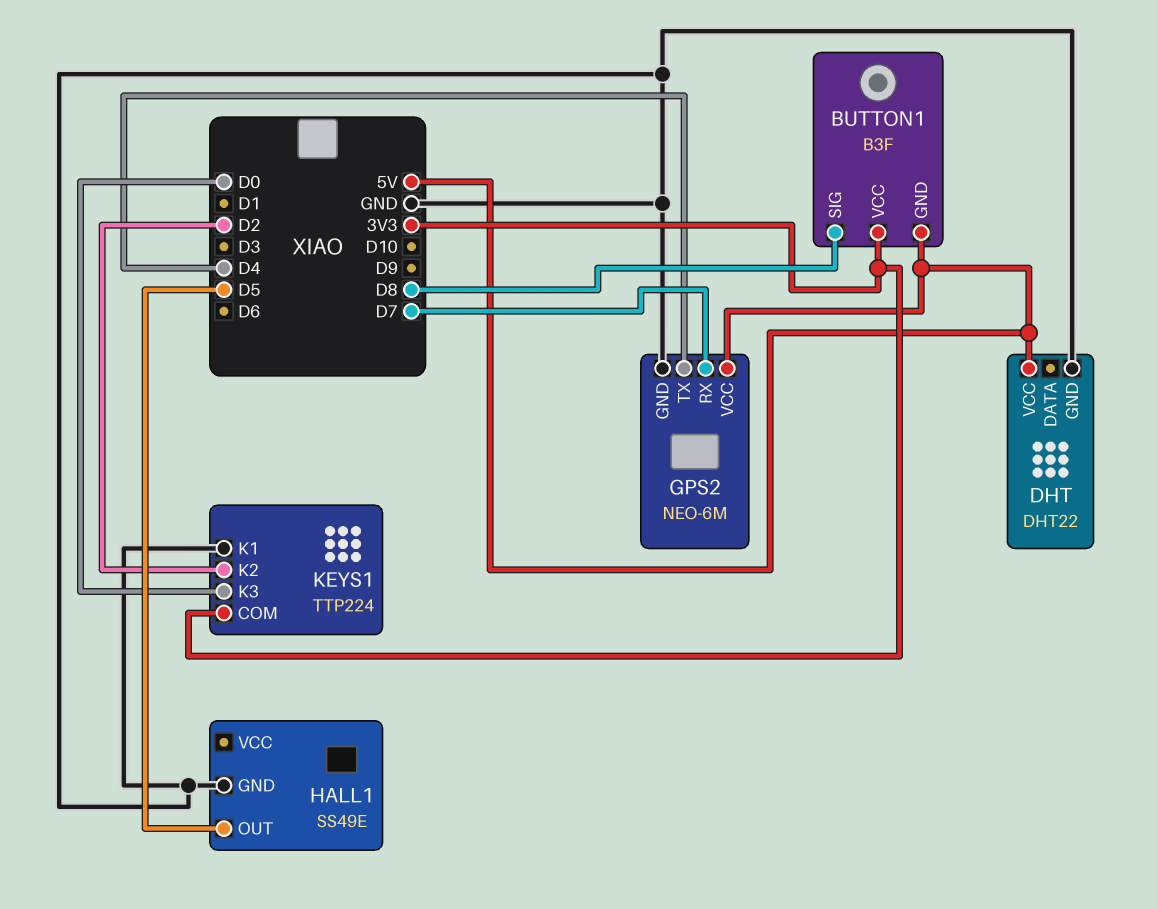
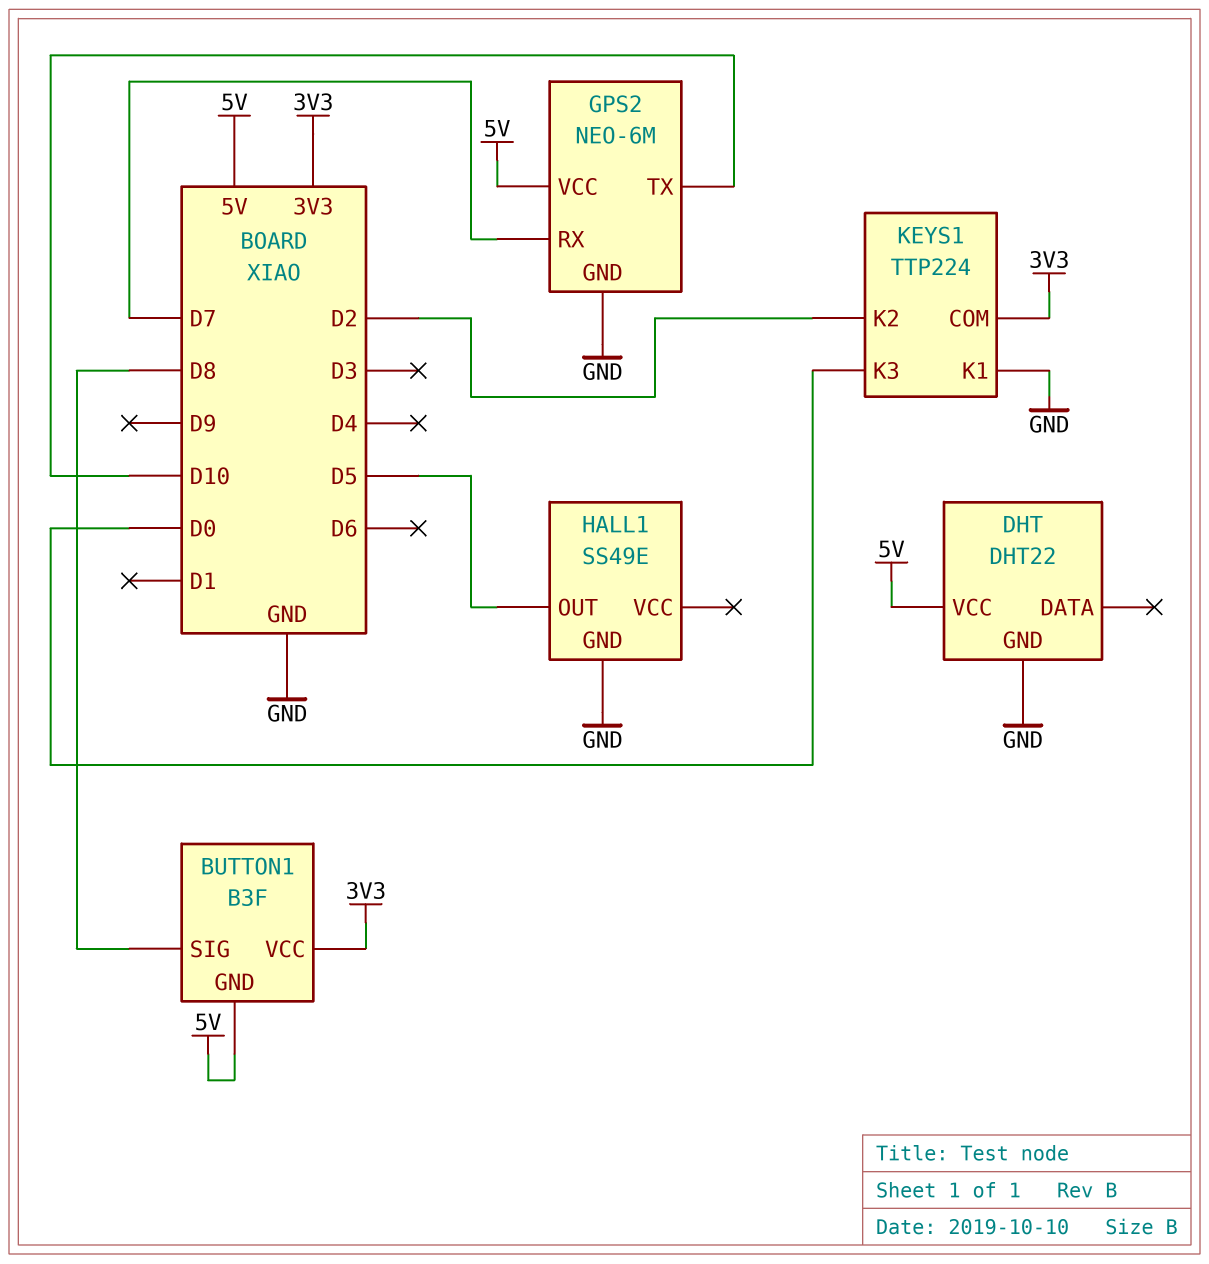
GPS2 pin TX: D4 -> D10

